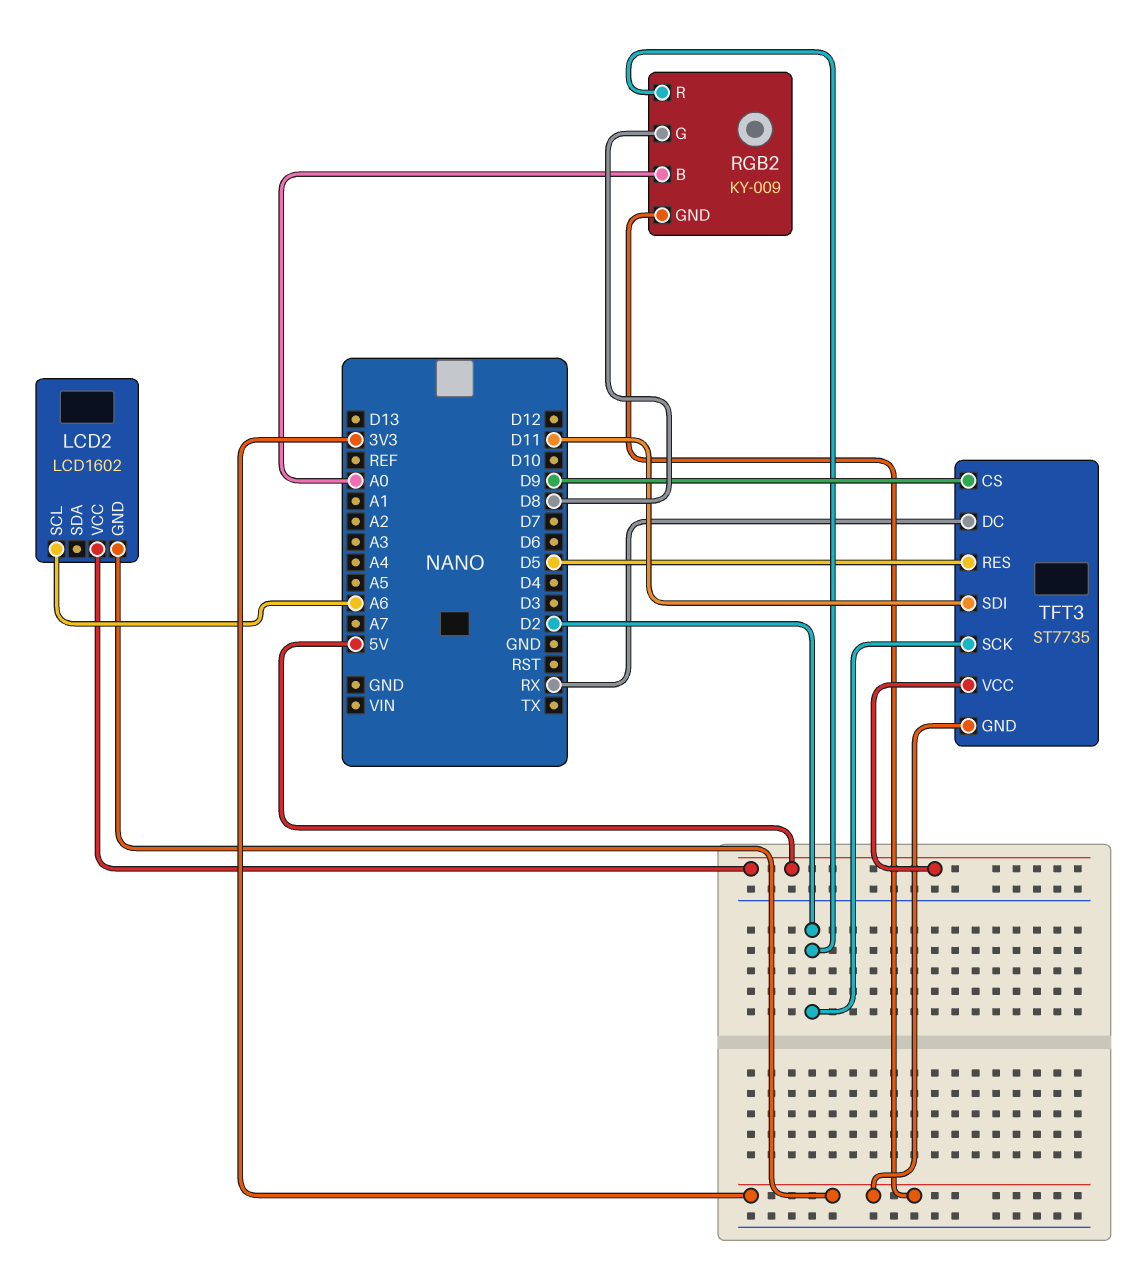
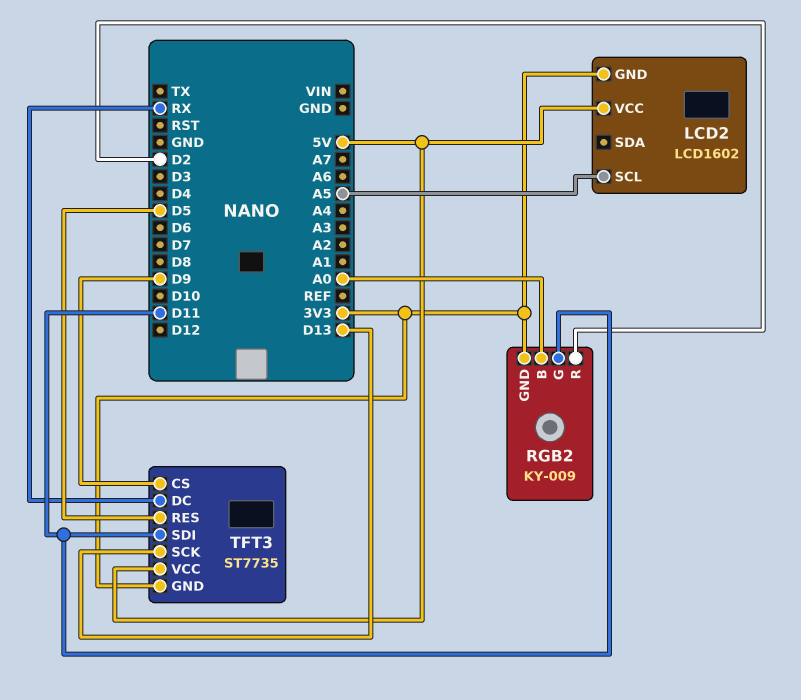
LCD2 pin SCL: A6 -> A5
RGB2 pin G: D8 -> D11
TFT3 pin SCK: D2 -> D13

